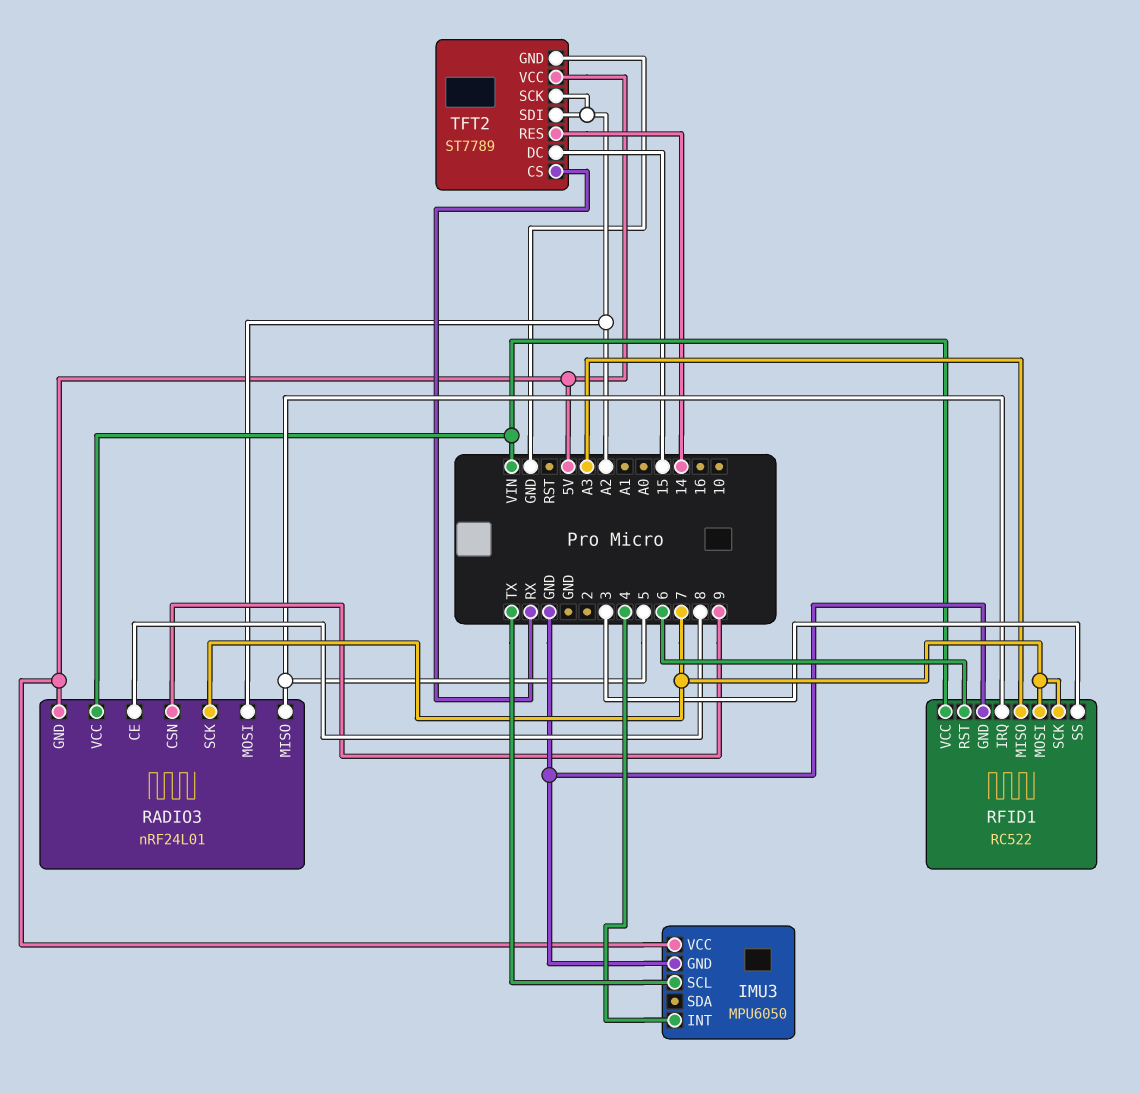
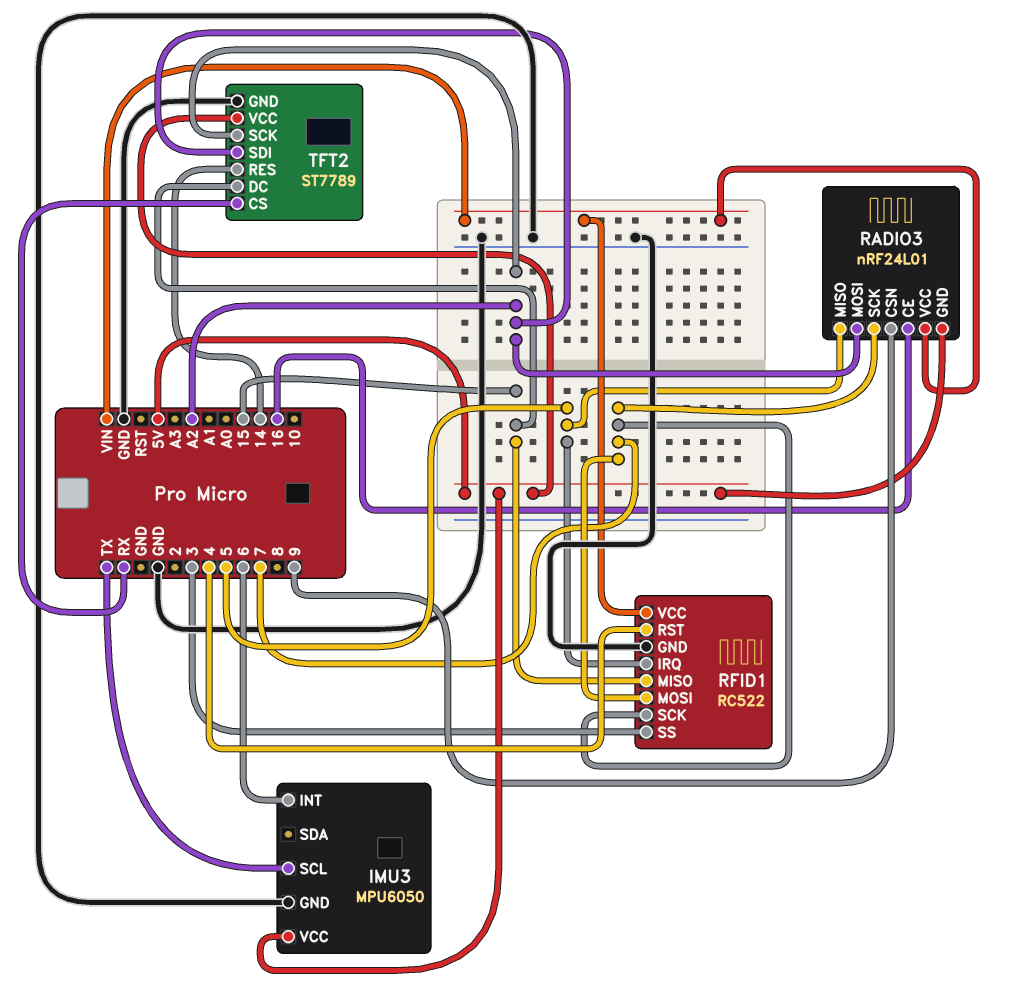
IMU3 pin INT: 4 -> 6
RADIO3 pin CE: 8 -> 16
RFID1 pin MISO: A3 -> 15
RFID1 pin RST: 6 -> 4

